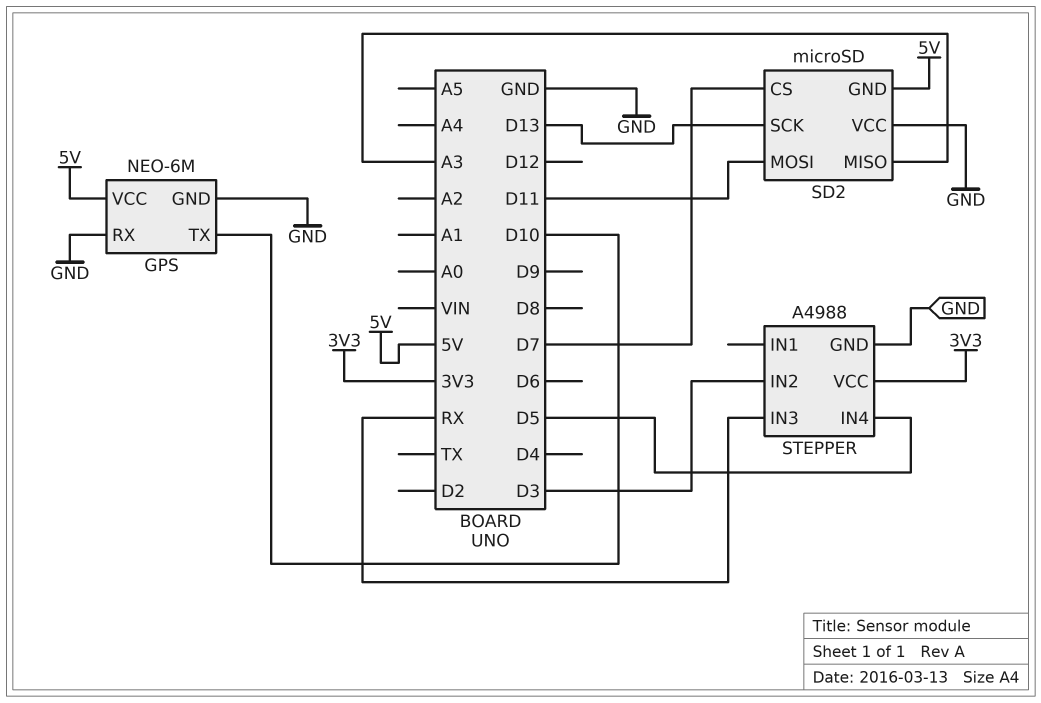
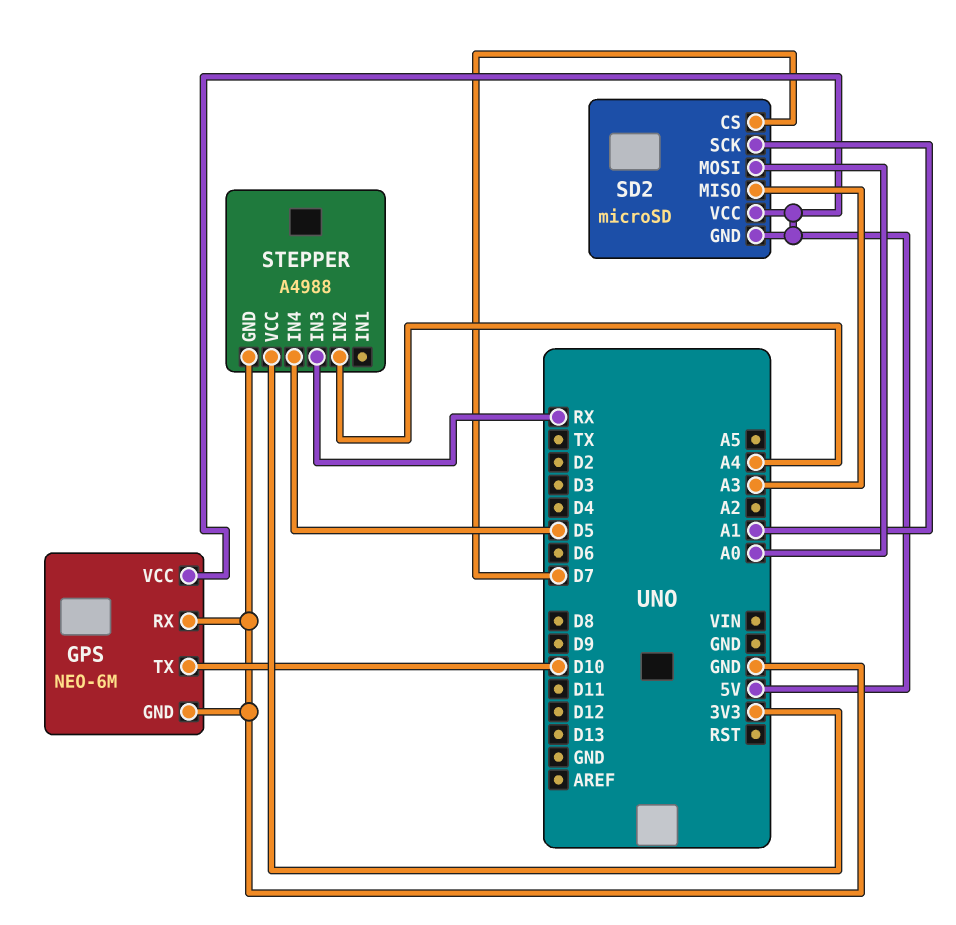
SD2 pin MOSI: D11 -> A0
SD2 pin SCK: D13 -> A1
SD2 pin VCC: GND -> 5V
STEPPER pin IN2: D3 -> A4

